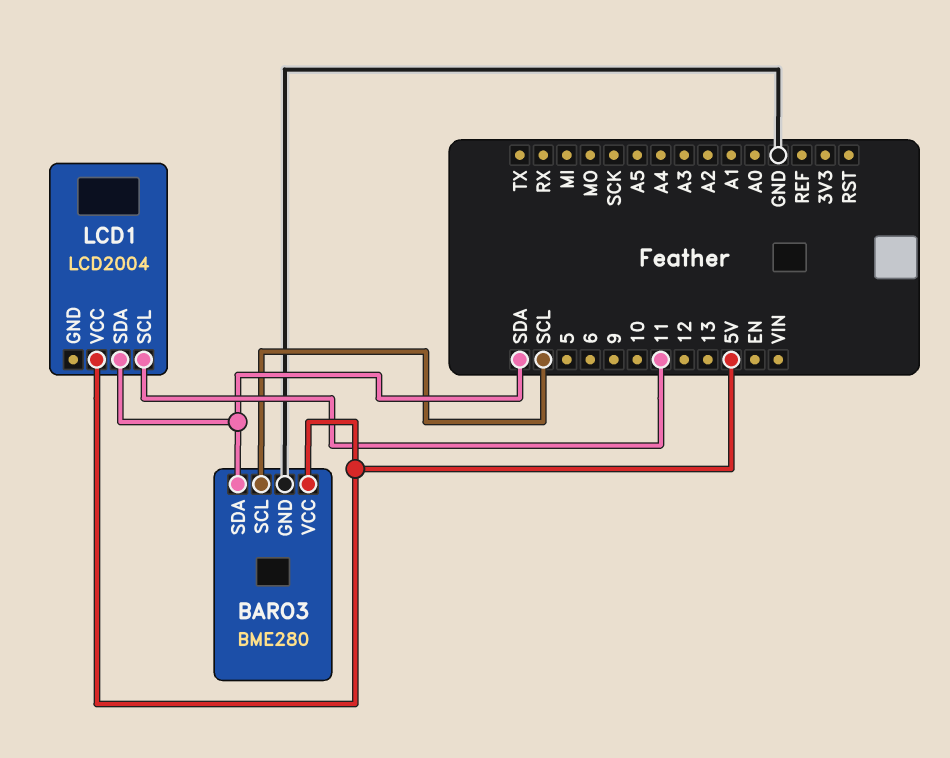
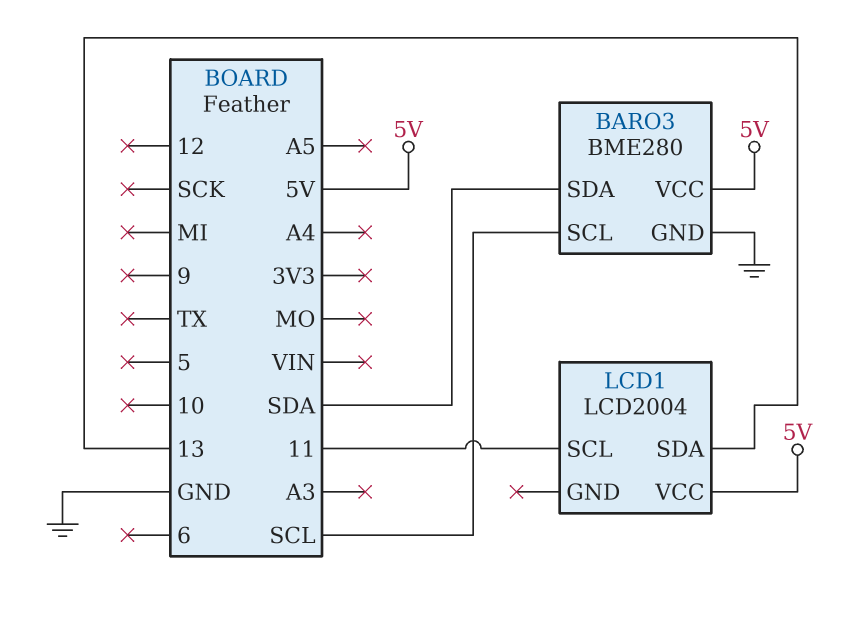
LCD1 pin SDA: SDA -> 13

